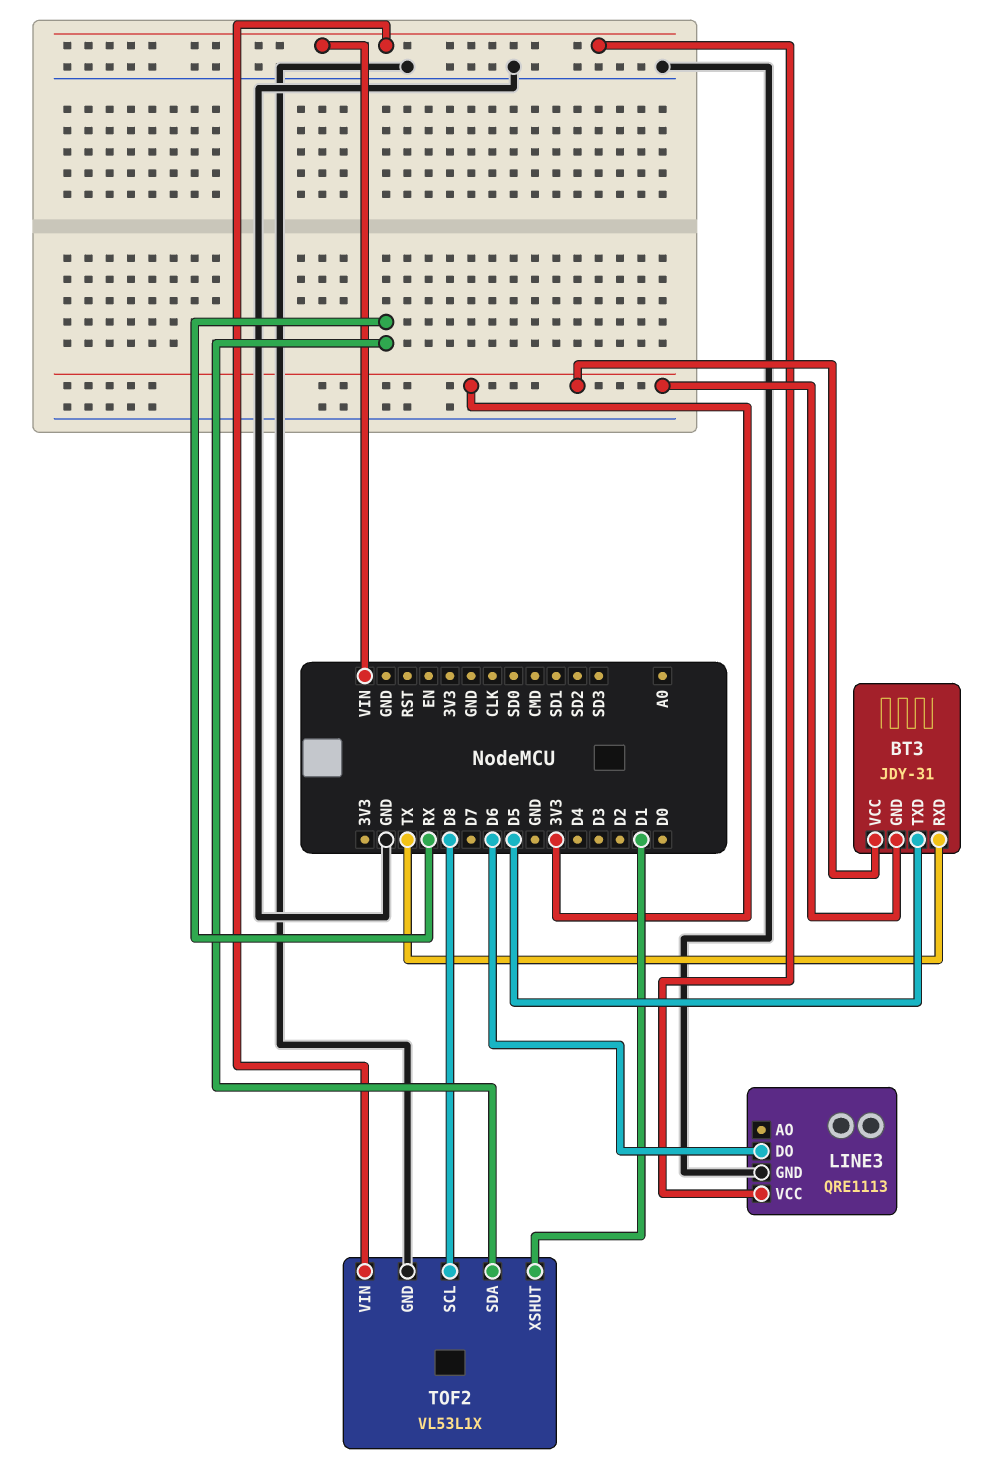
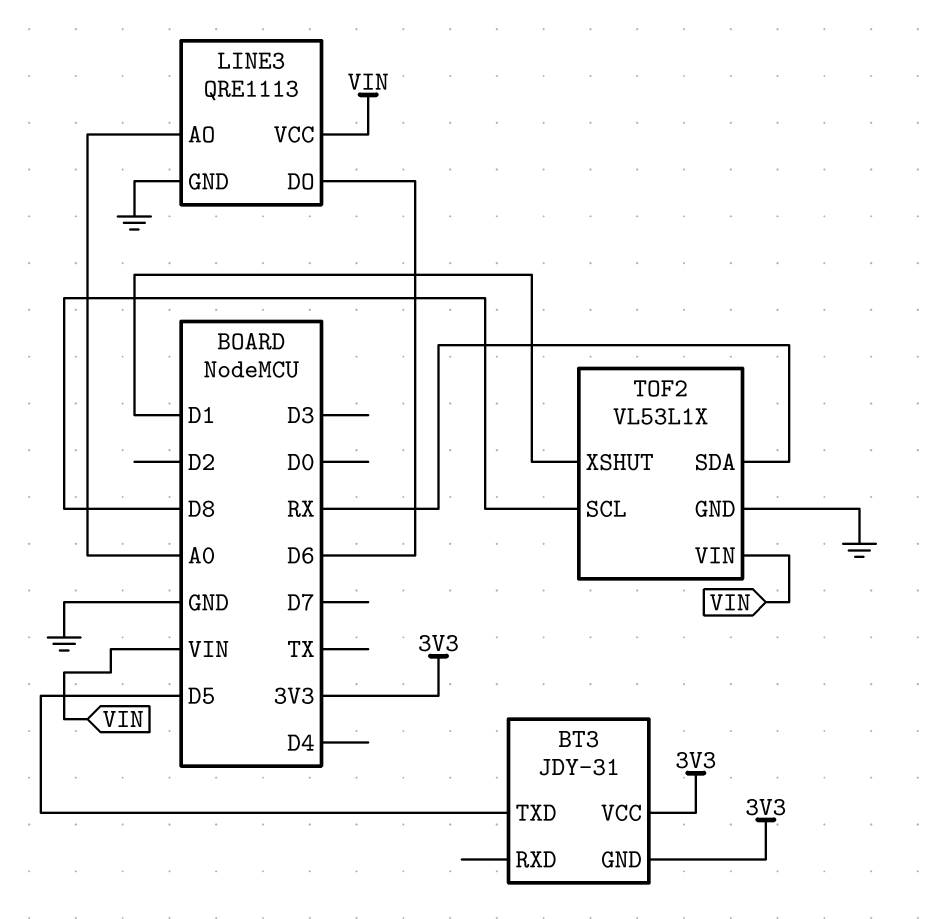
BT3 pin RXD: TX -> none
LINE3 pin AO: none -> A0

